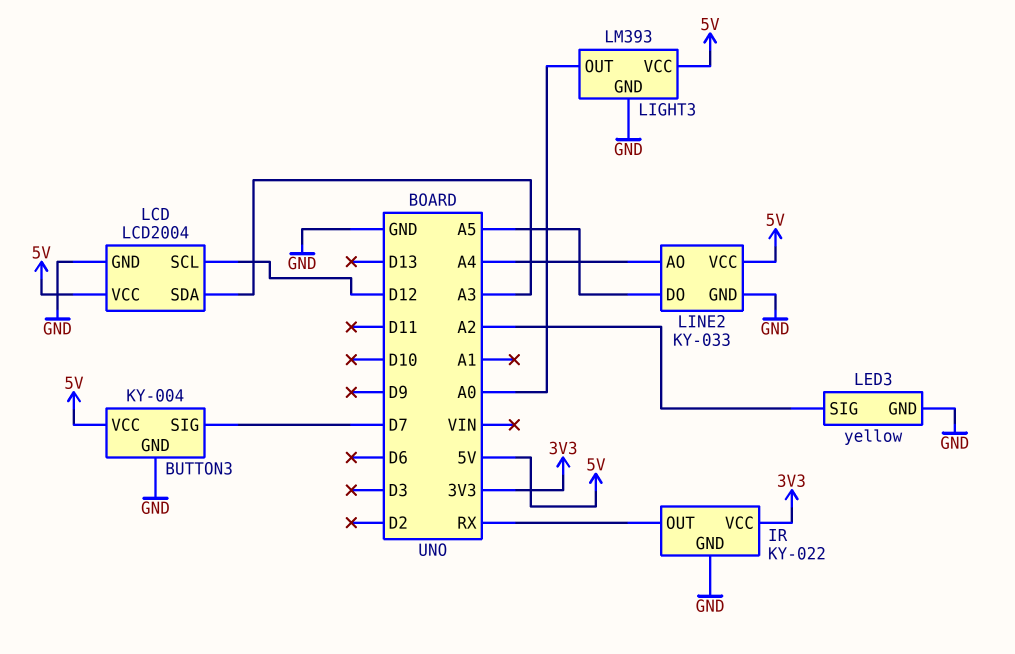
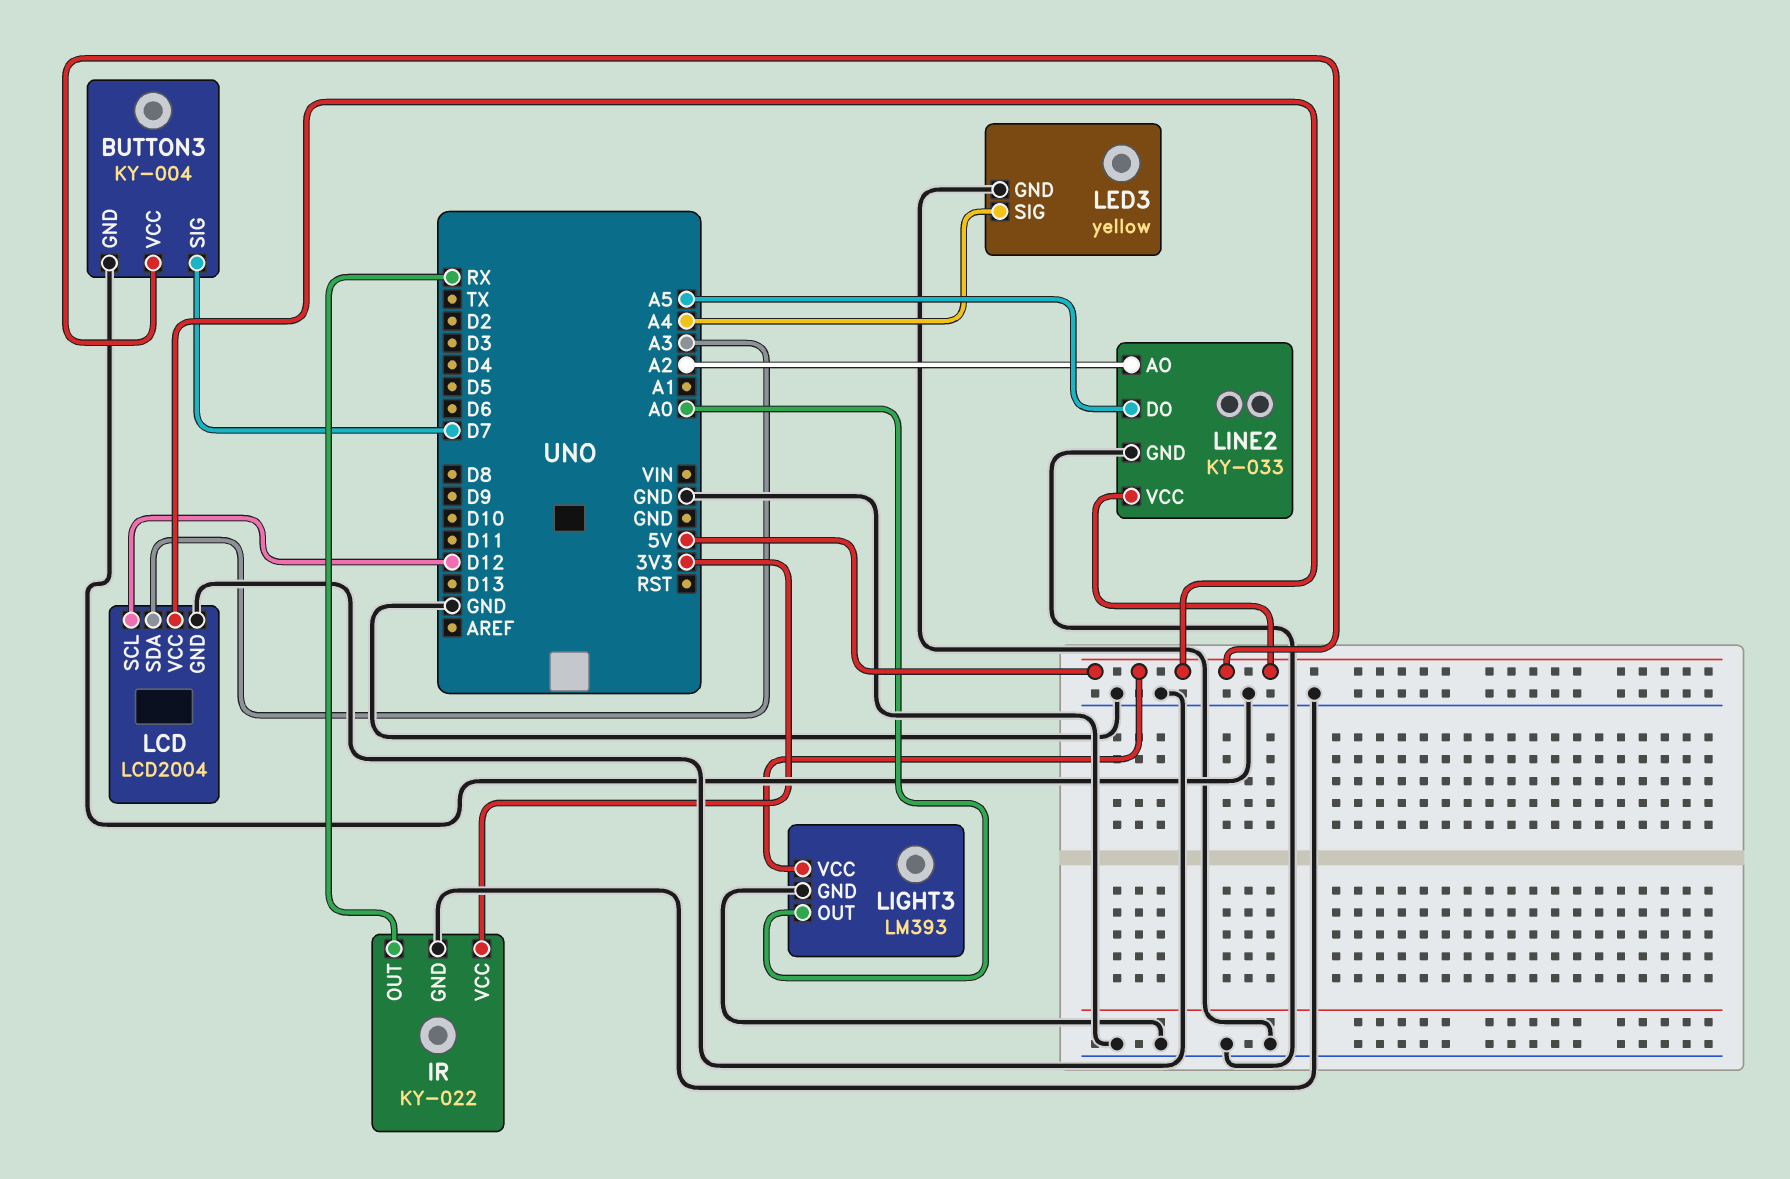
LED3 pin SIG: A2 -> A4
LINE2 pin AO: A4 -> A2

